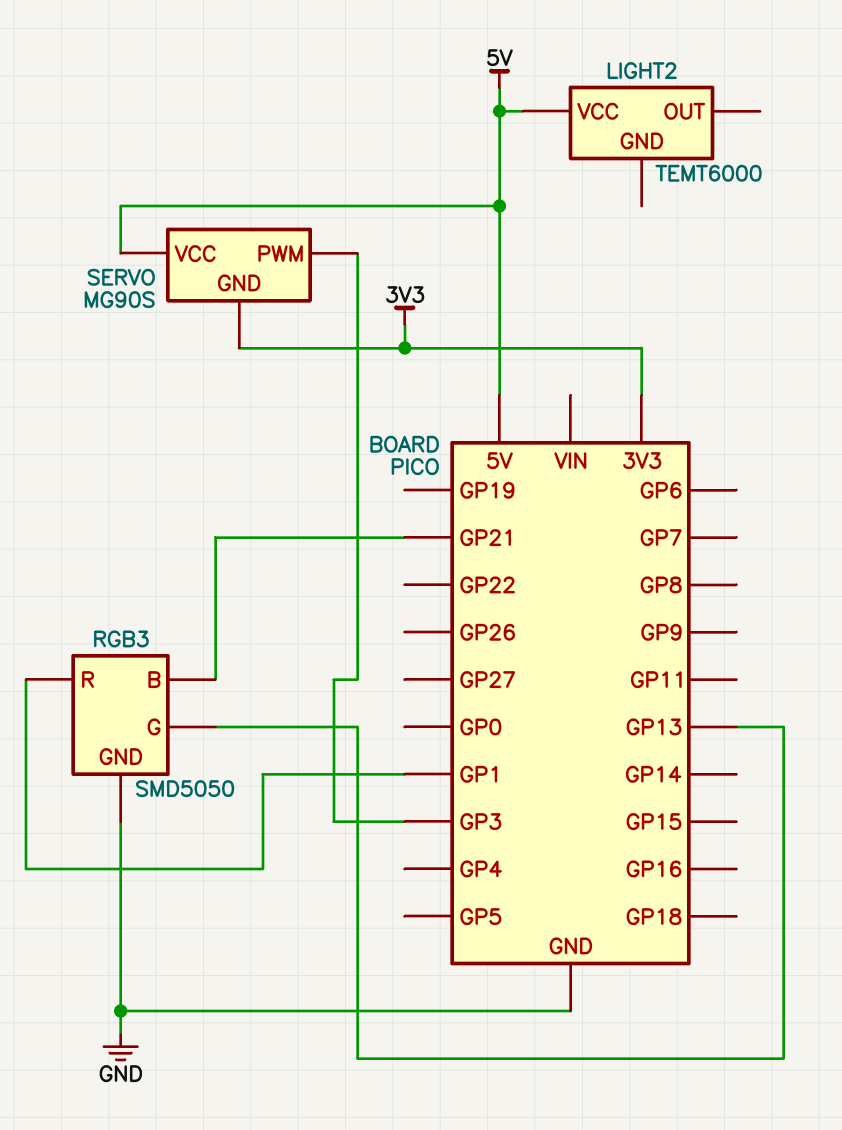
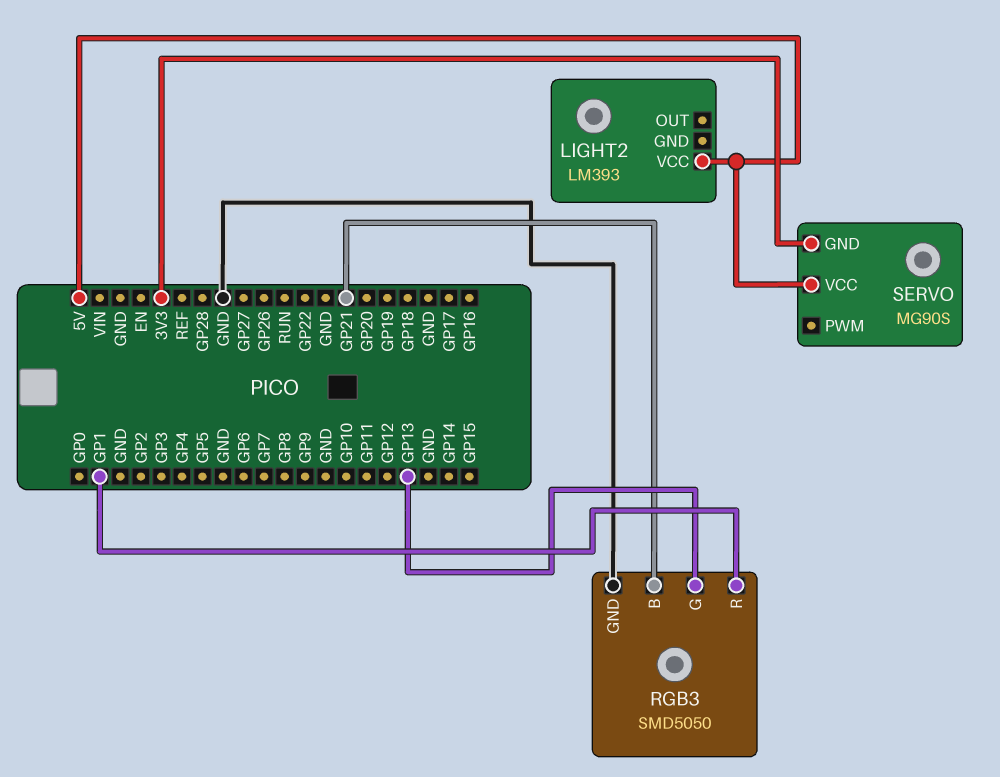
LIGHT2: TEMT6000 -> LM393
SERVO pin PWM: GP3 -> none

